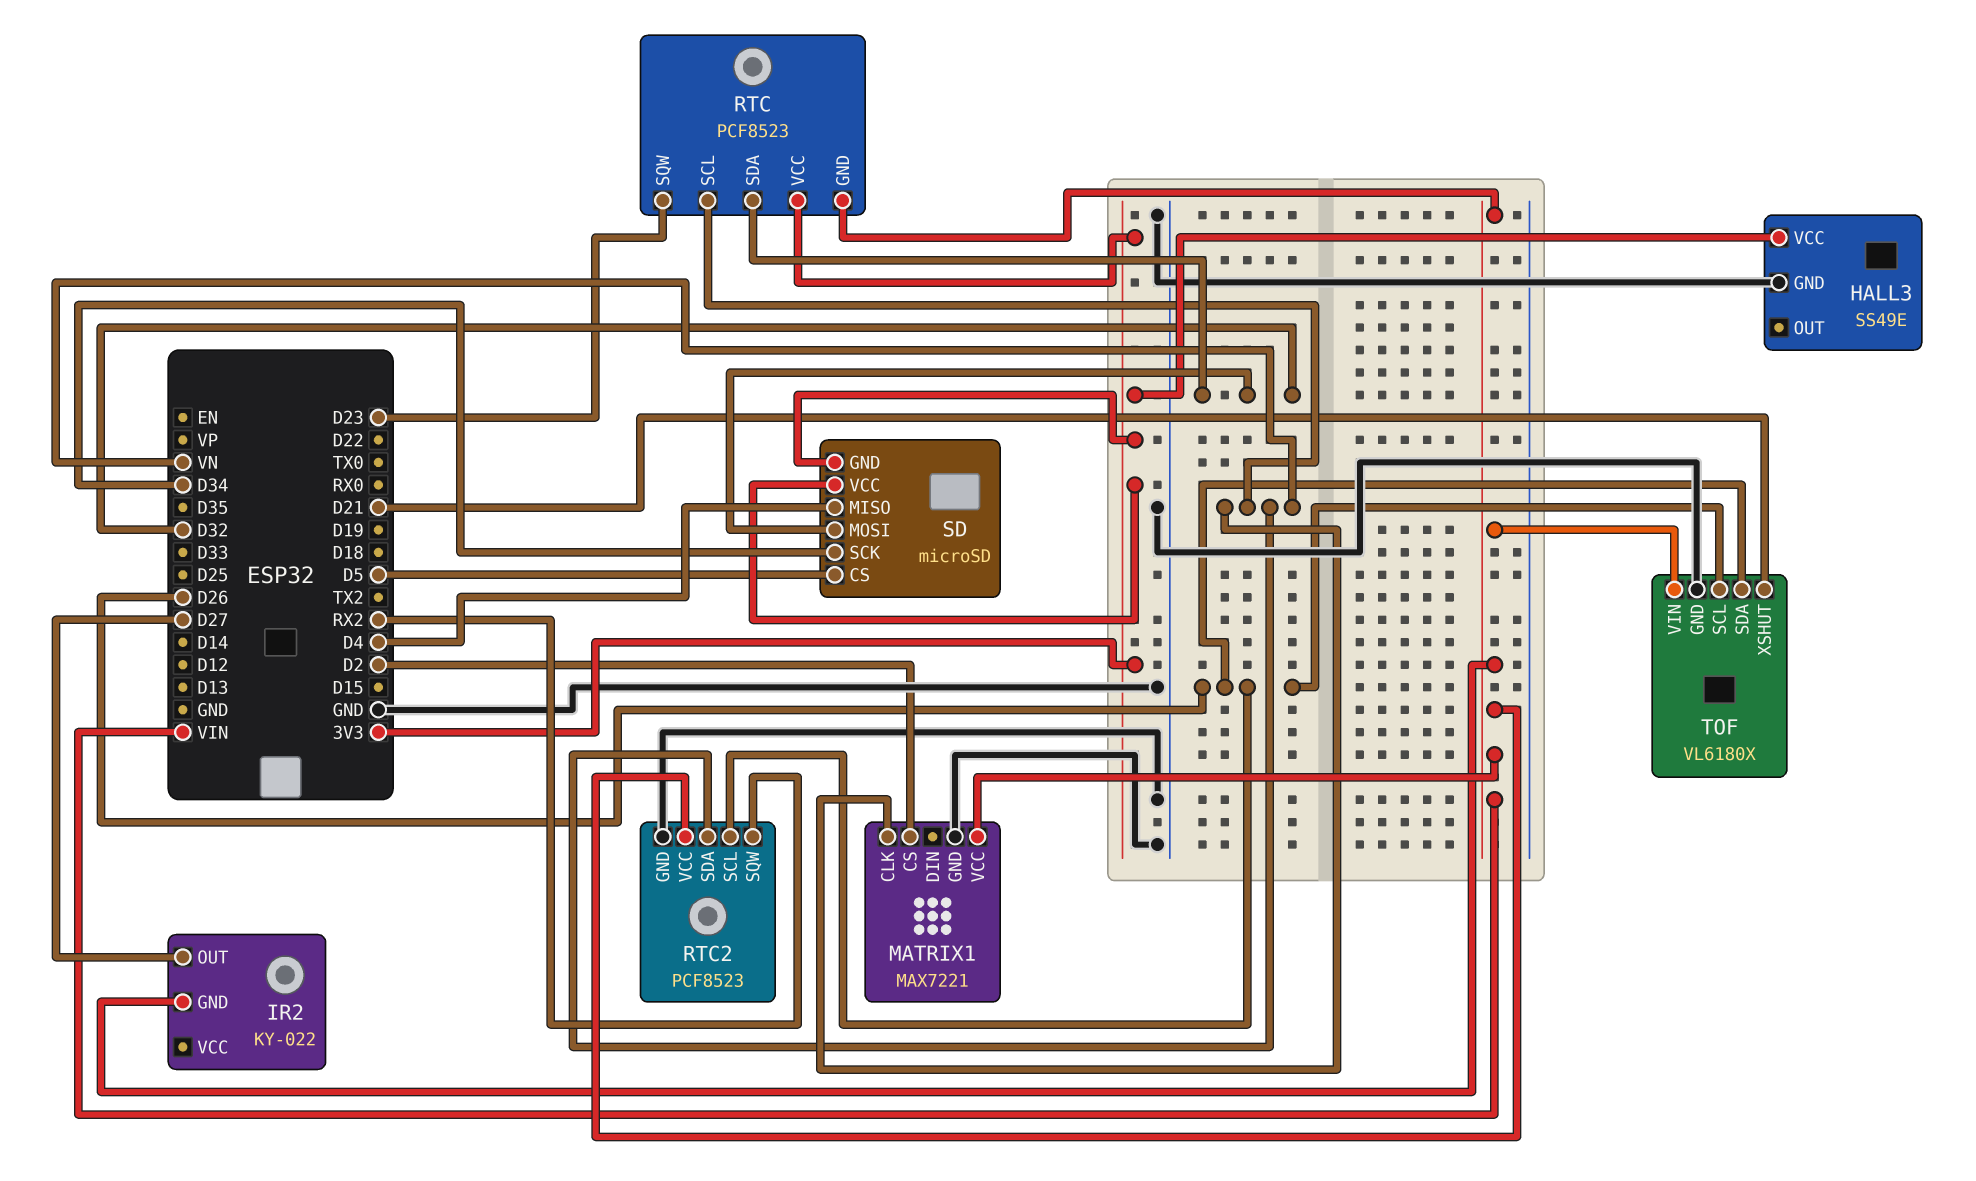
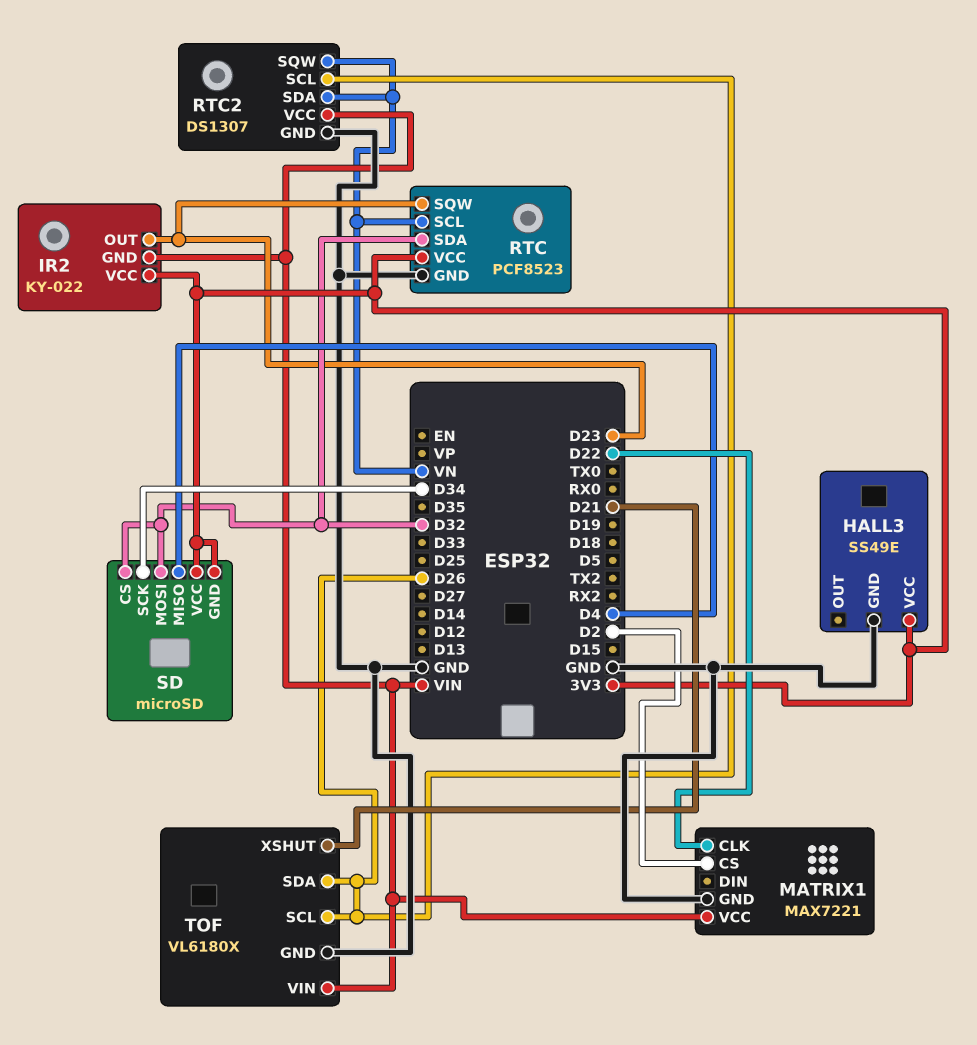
IR2 pin OUT: D27 -> D23
IR2 pin VCC: none -> 3V3
MATRIX1 pin CLK: VN -> D22
RTC pin GND: VIN -> GND
RTC2: PCF8523 -> DS1307
RTC2 pin SQW: RX2 -> VN
SD pin CS: D5 -> D32

